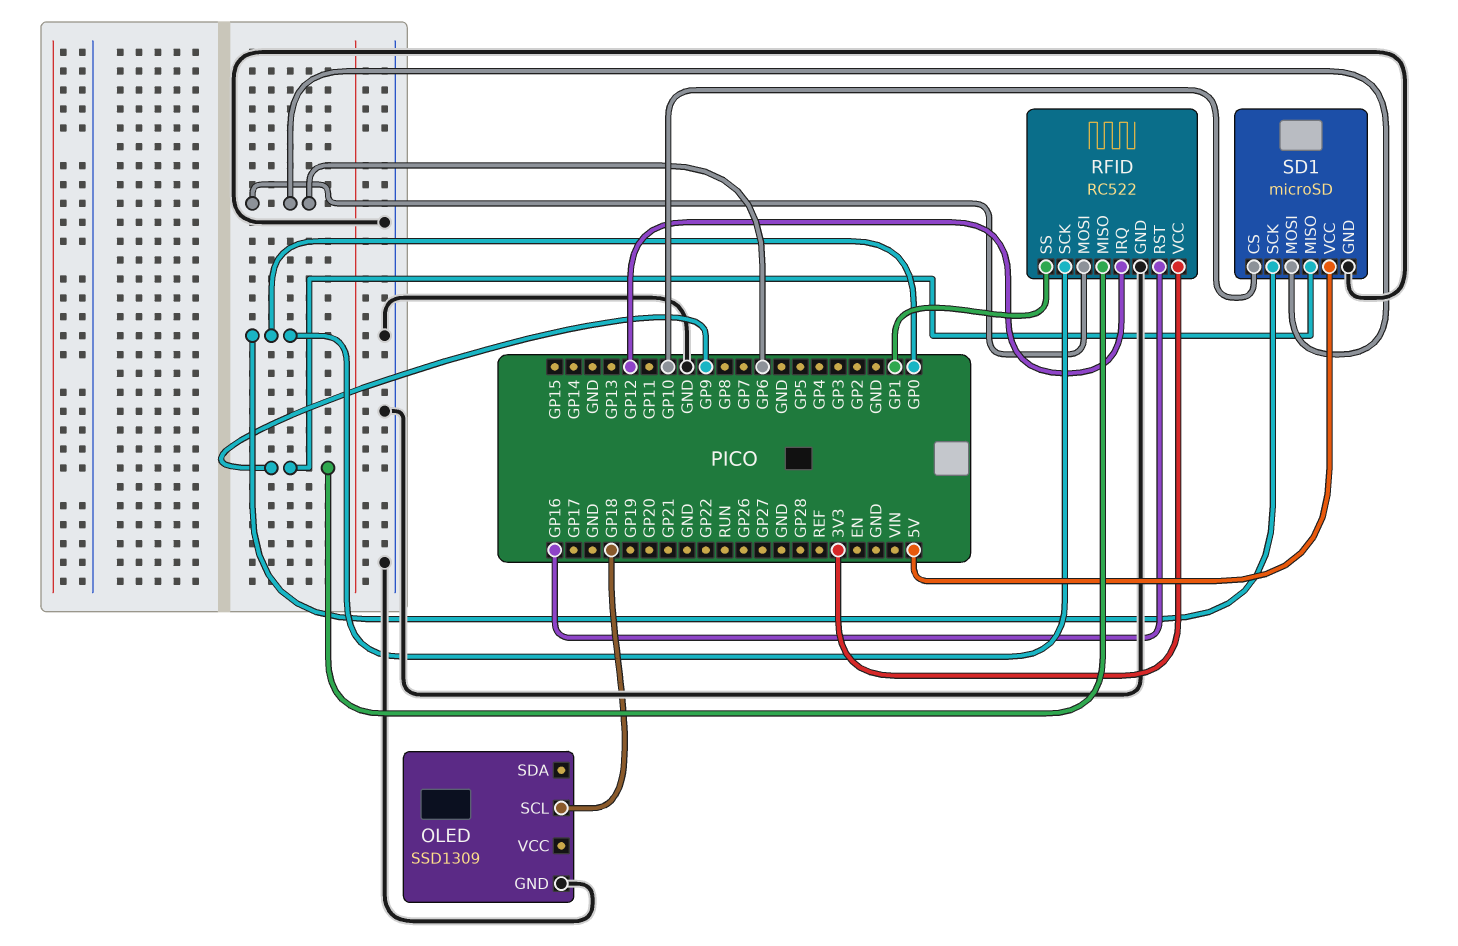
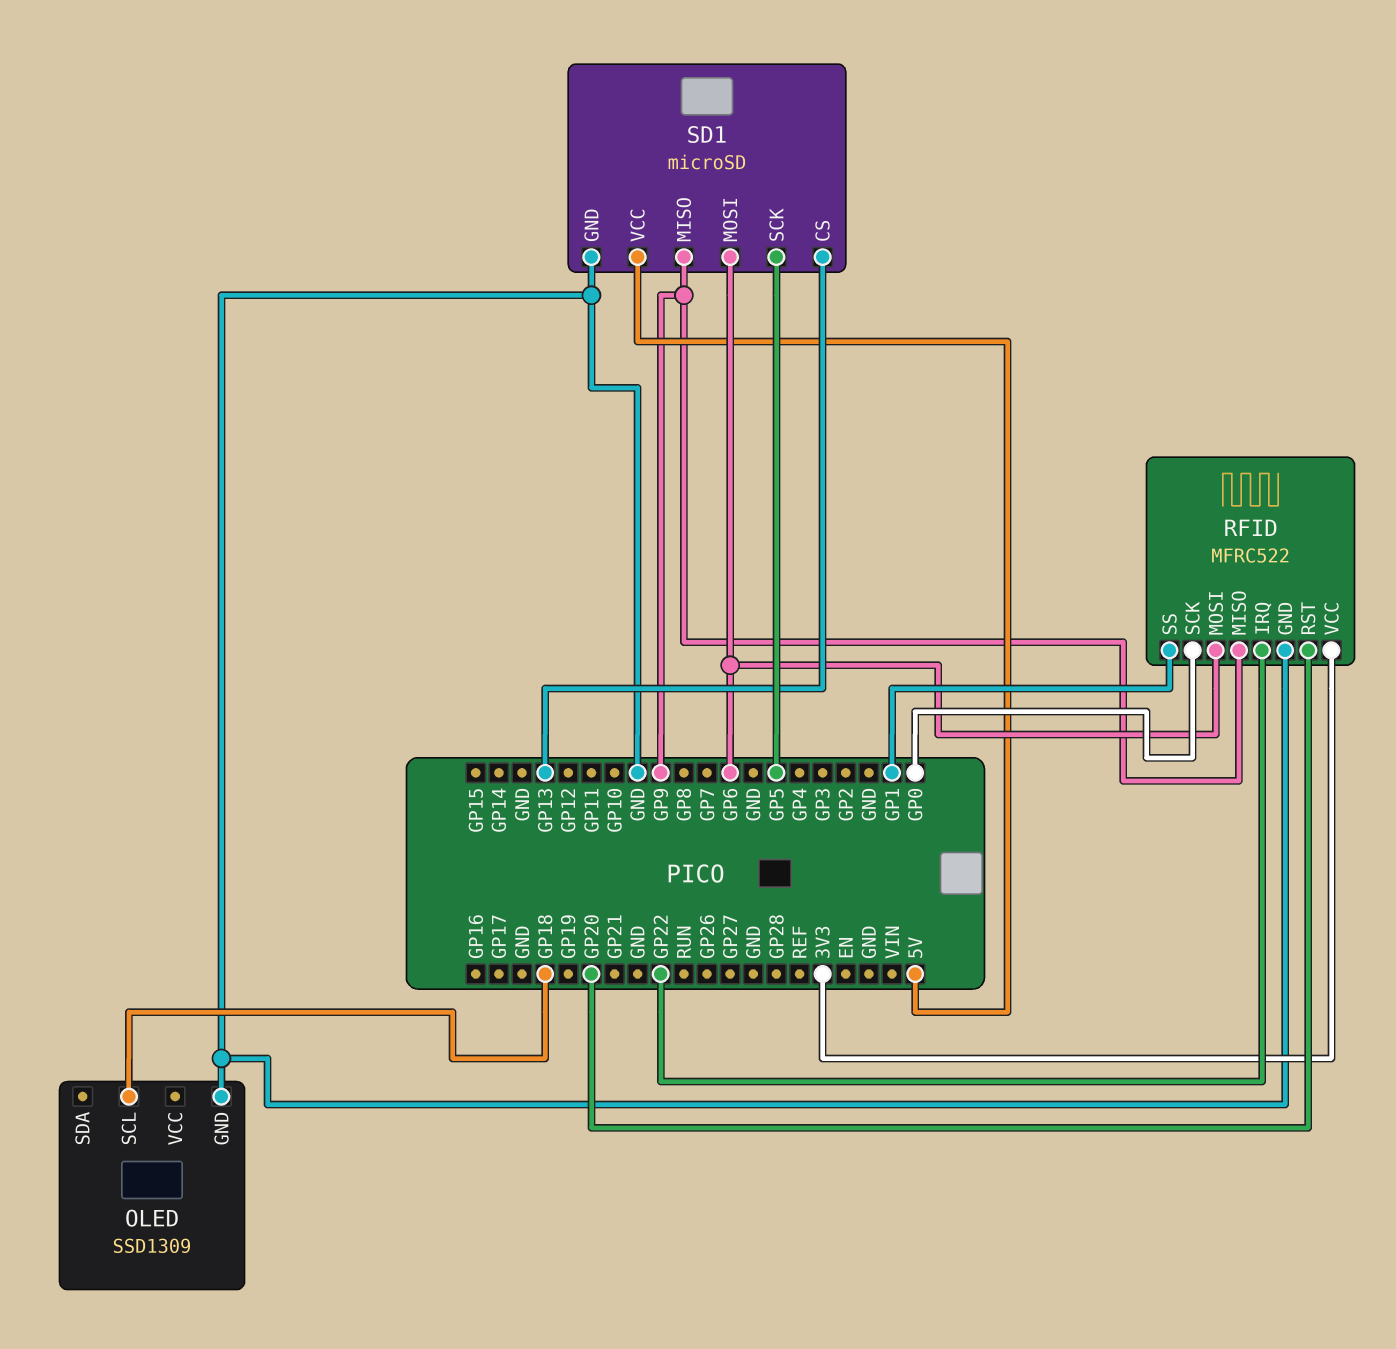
RFID: RC522 -> MFRC522
RFID pin IRQ: GP12 -> GP22
RFID pin RST: GP16 -> GP20
SD1 pin CS: GP10 -> GP13
SD1 pin SCK: GP0 -> GP5

